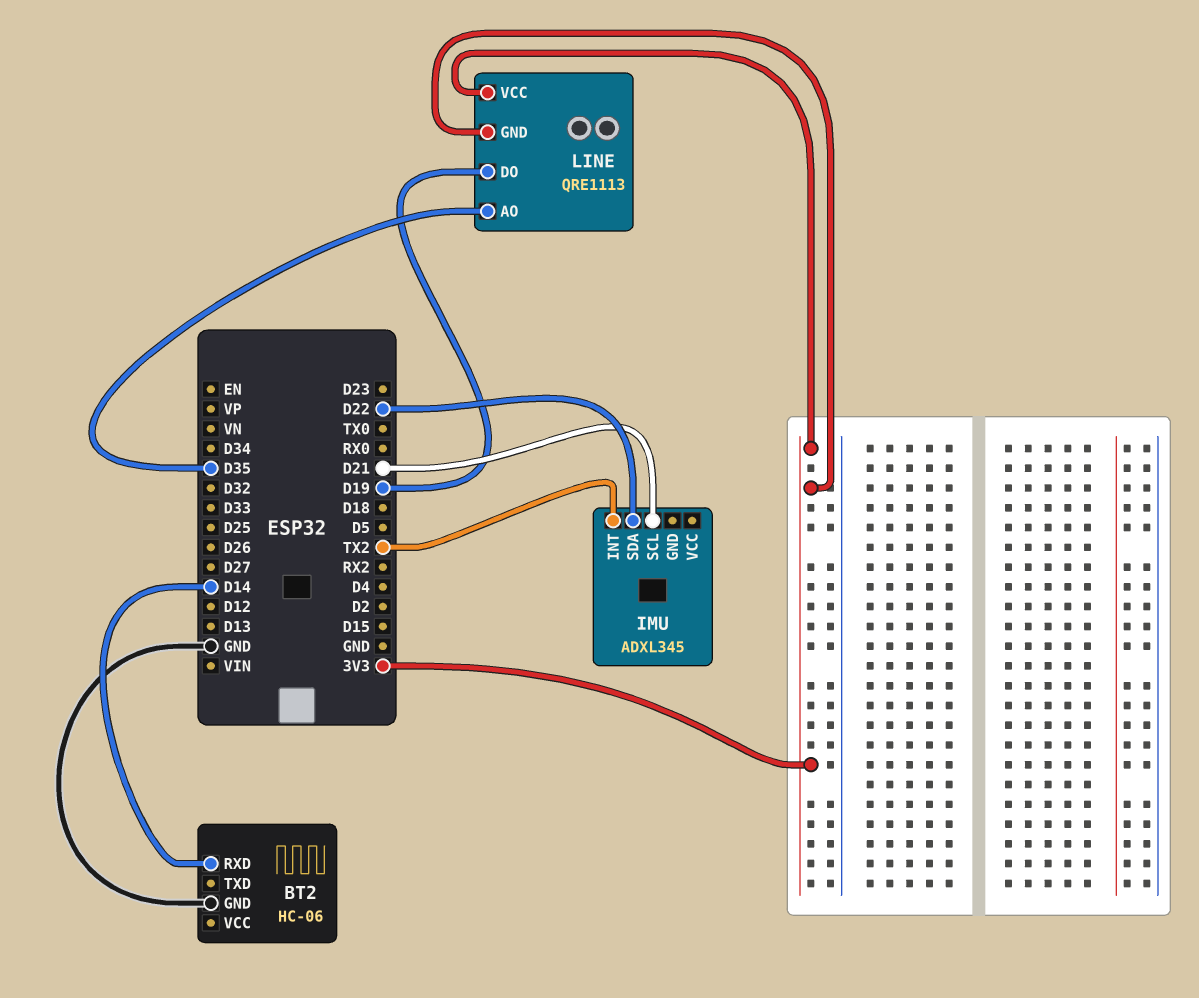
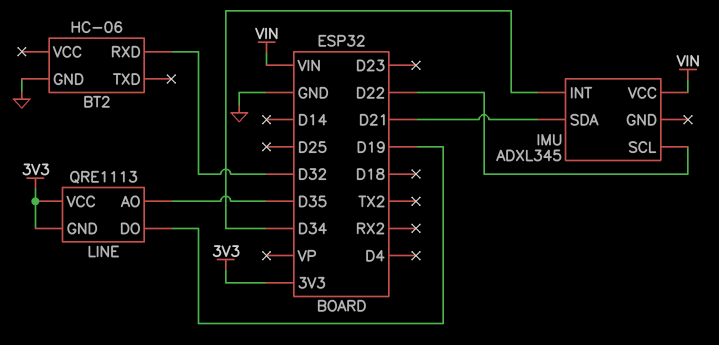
BT2 pin RXD: D14 -> D32
IMU pin INT: TX2 -> D34
IMU pin SCL: D21 -> D22
IMU pin SDA: D22 -> D21
IMU pin VCC: none -> VIN

